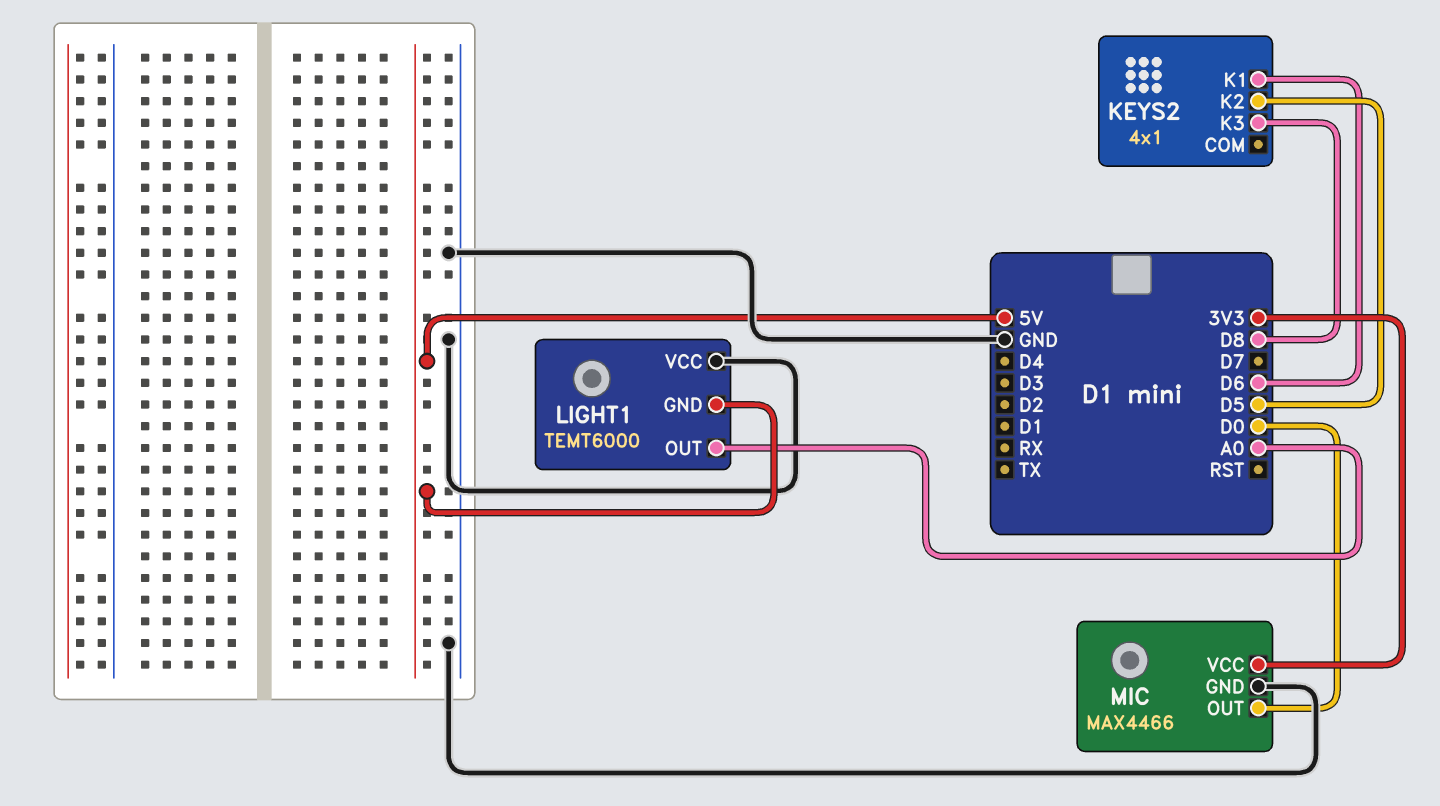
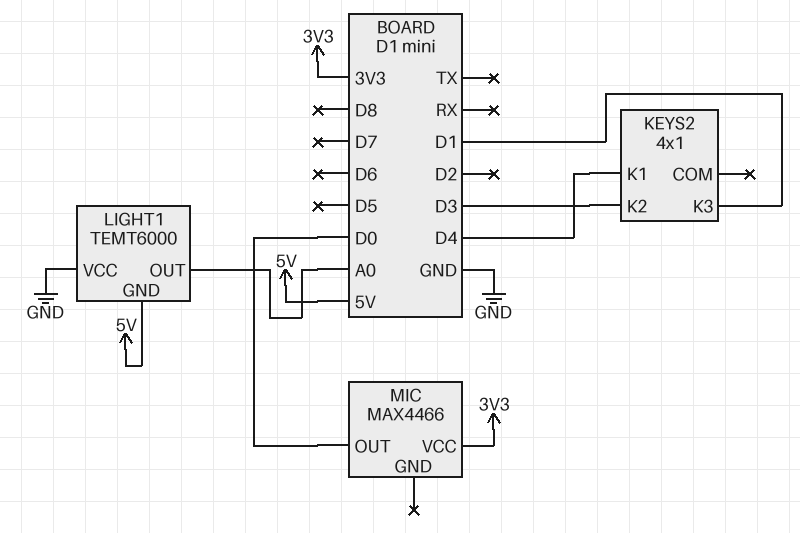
KEYS2 pin K1: D6 -> D4
KEYS2 pin K2: D5 -> D3
KEYS2 pin K3: D8 -> D1
MIC pin GND: GND -> none

